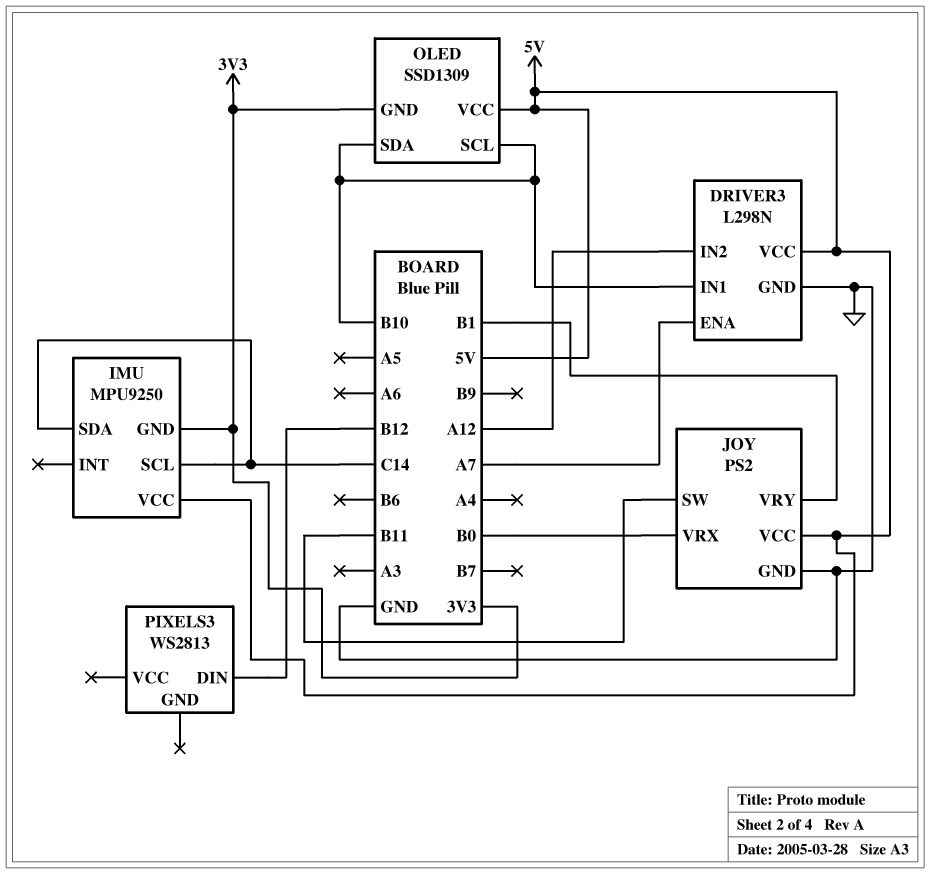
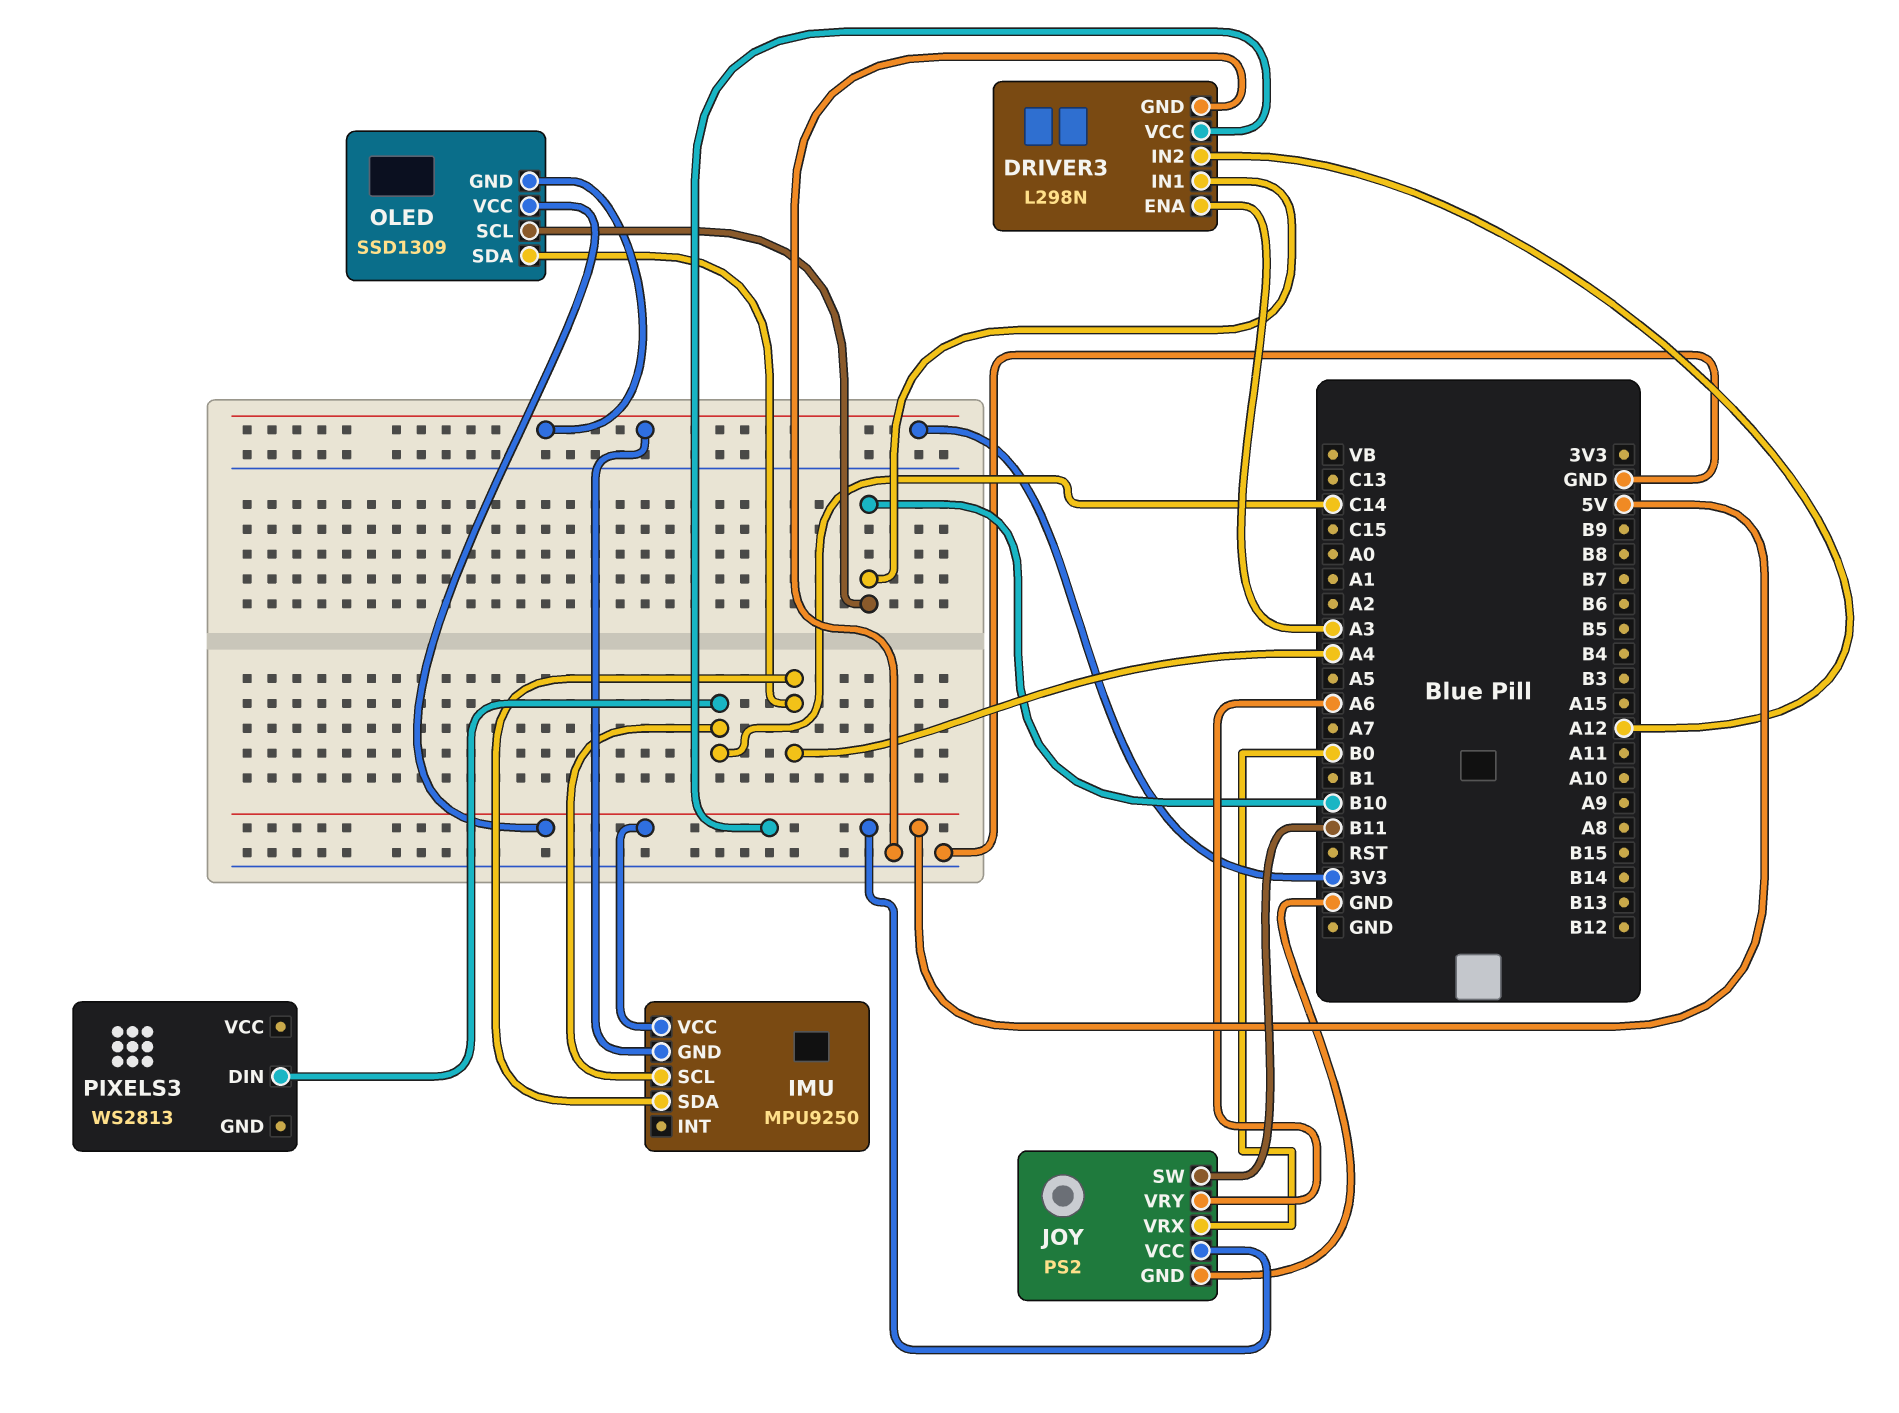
DRIVER3 pin ENA: A7 -> A3
IMU pin SDA: C14 -> A4
JOY pin VRY: B1 -> A6
OLED pin SDA: B10 -> A4
PIXELS3 pin DIN: B12 -> C14

